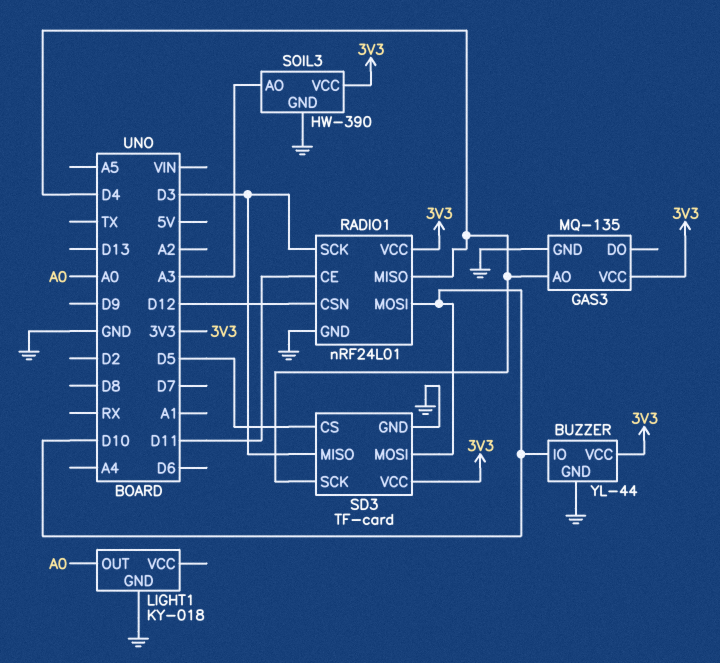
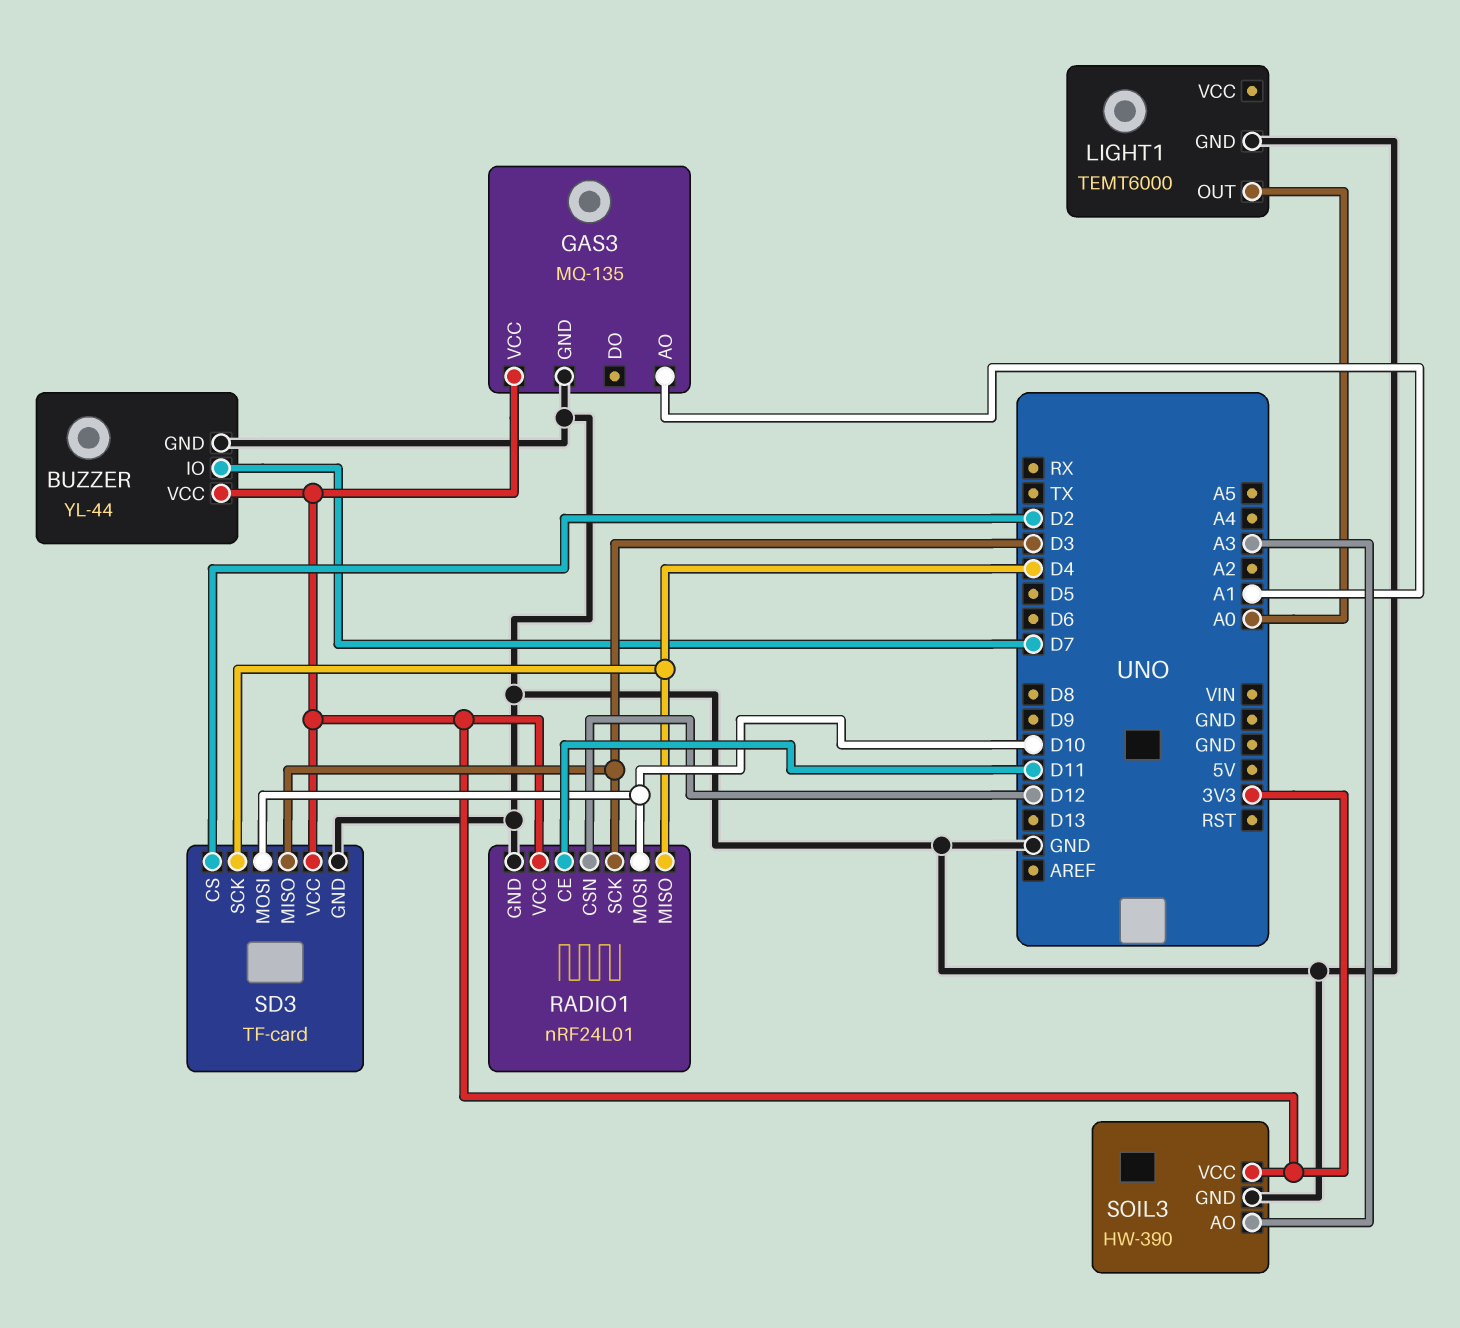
BUZZER pin IO: D10 -> D7
GAS3 pin AO: D4 -> A1
LIGHT1: KY-018 -> TEMT6000
SD3 pin CS: D5 -> D2

